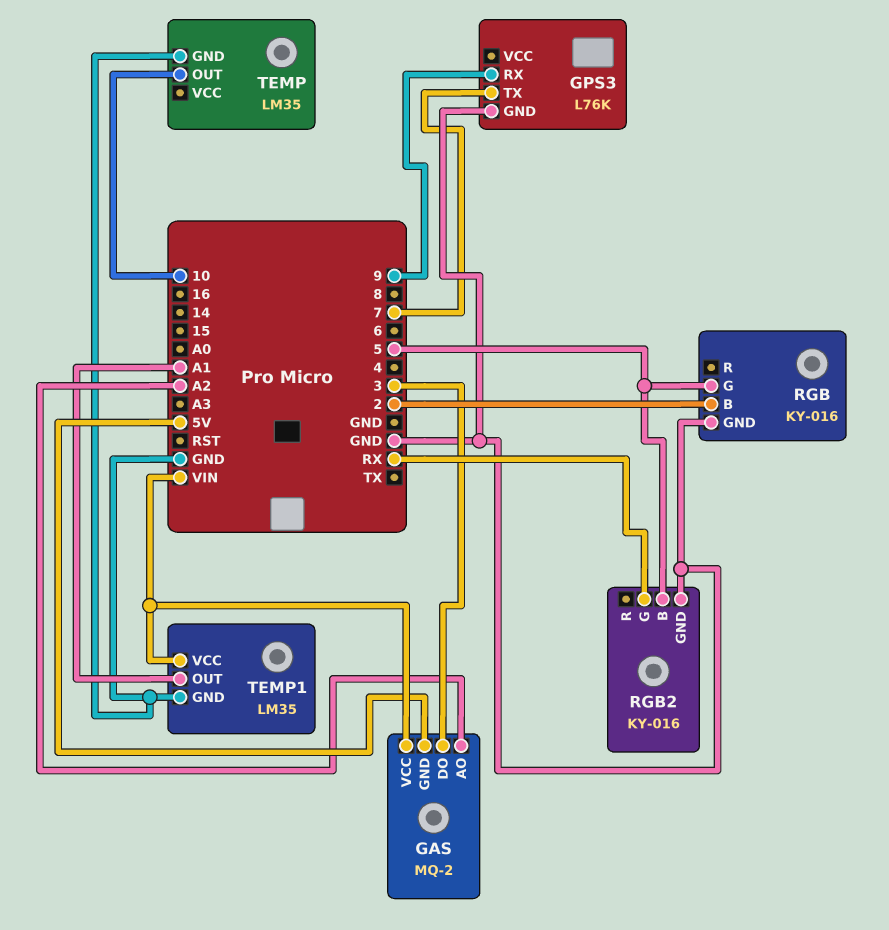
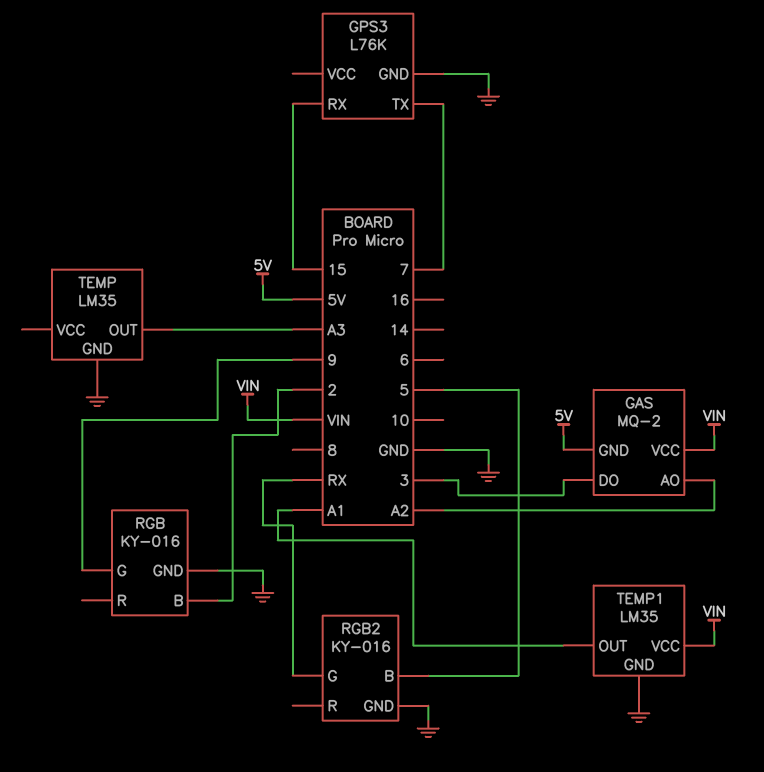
GPS3 pin RX: 9 -> 15
RGB pin G: 5 -> 9
TEMP pin OUT: 10 -> A3

